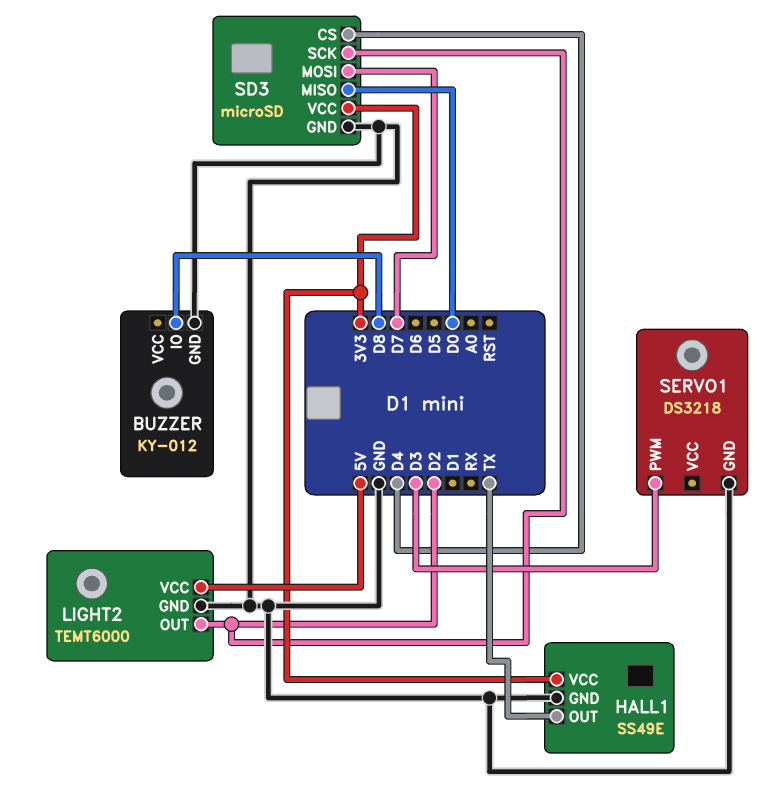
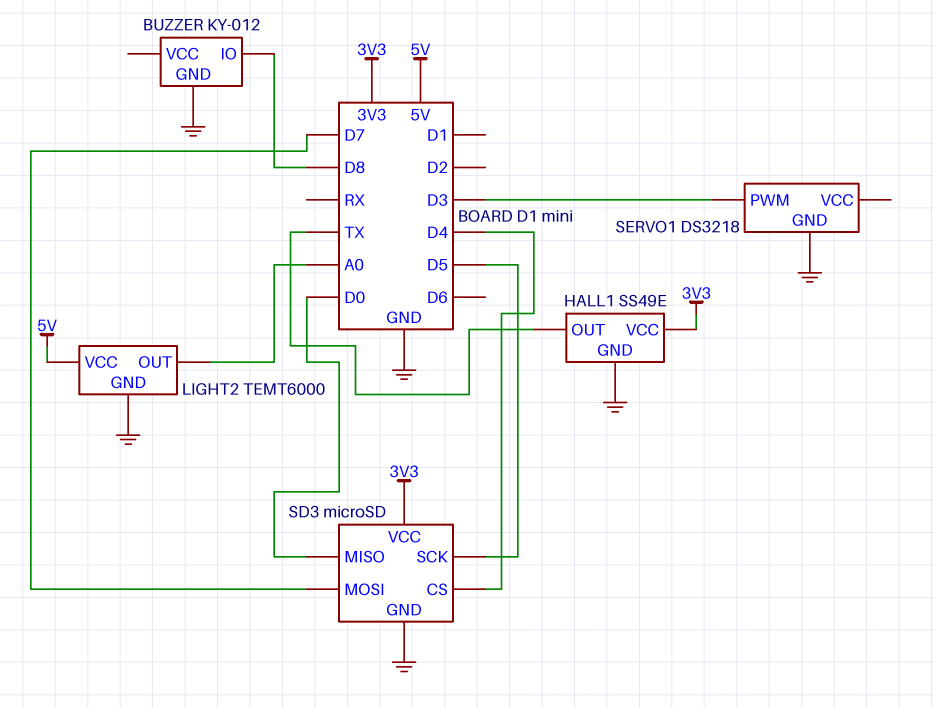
LIGHT2 pin OUT: D2 -> A0
SD3 pin SCK: D2 -> D5

